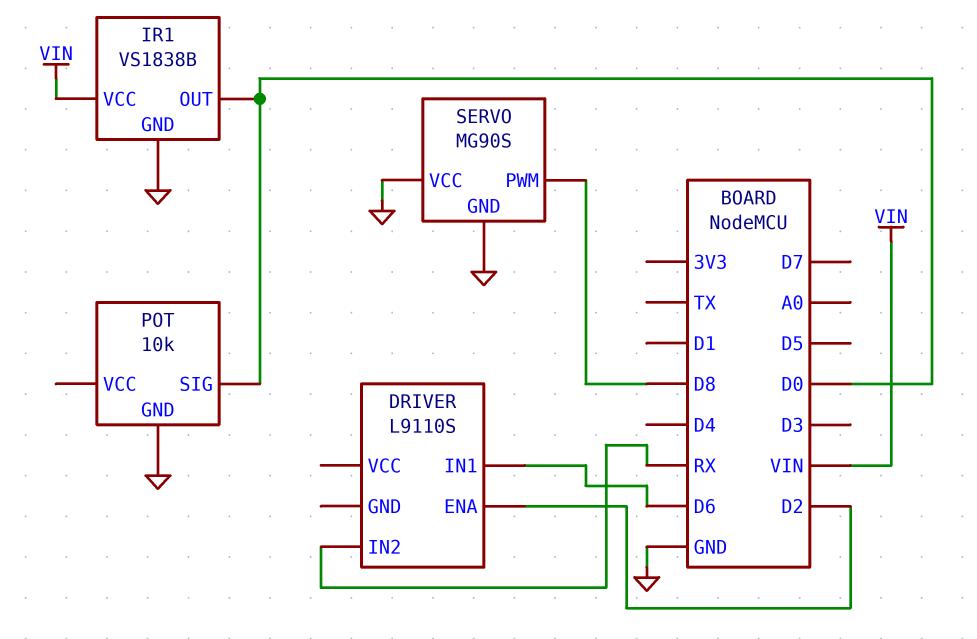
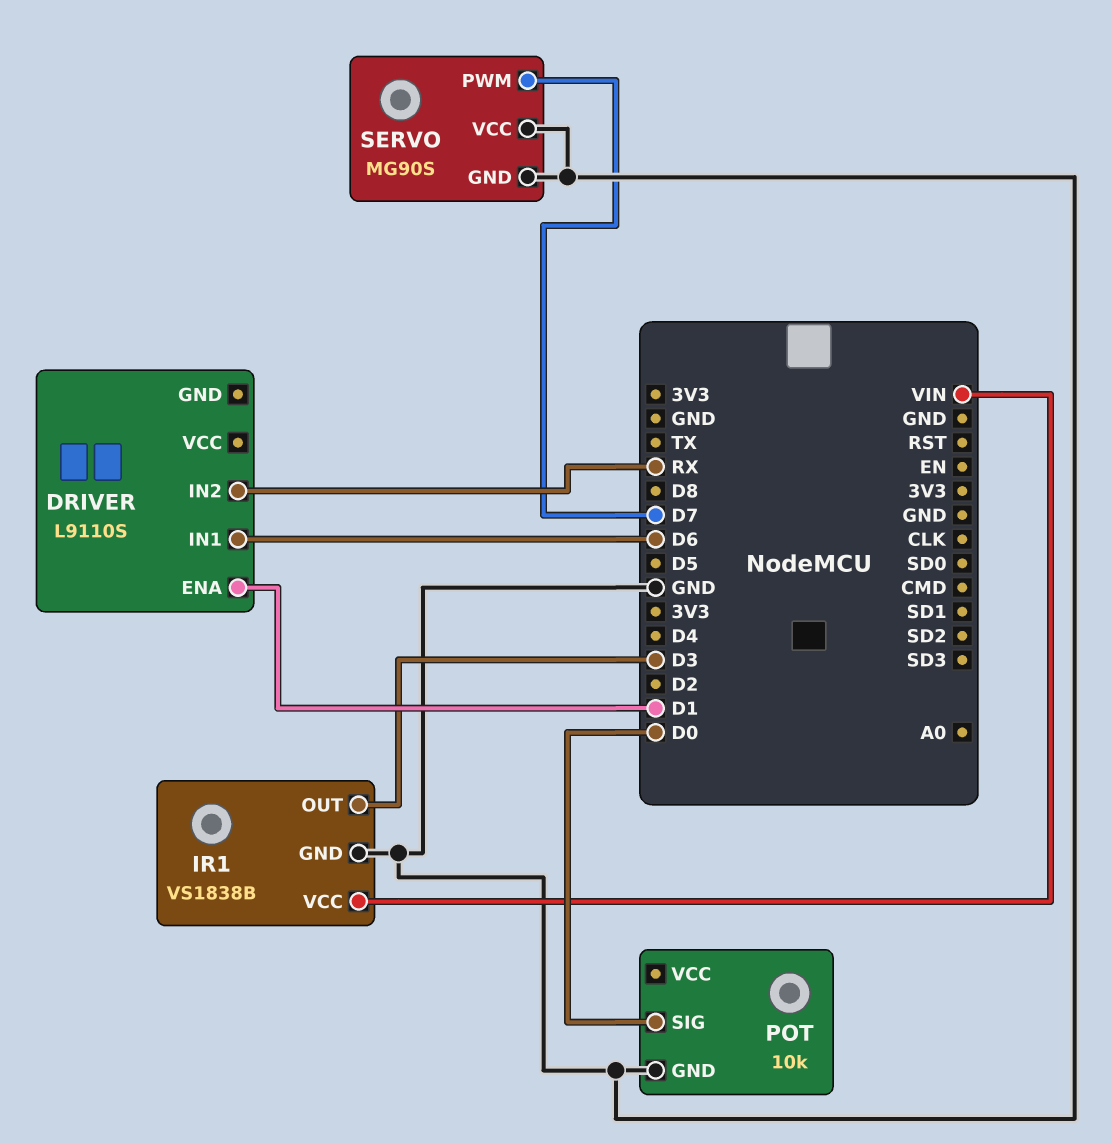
DRIVER pin ENA: D2 -> D1
IR1 pin OUT: D0 -> D3
SERVO pin PWM: D8 -> D7

